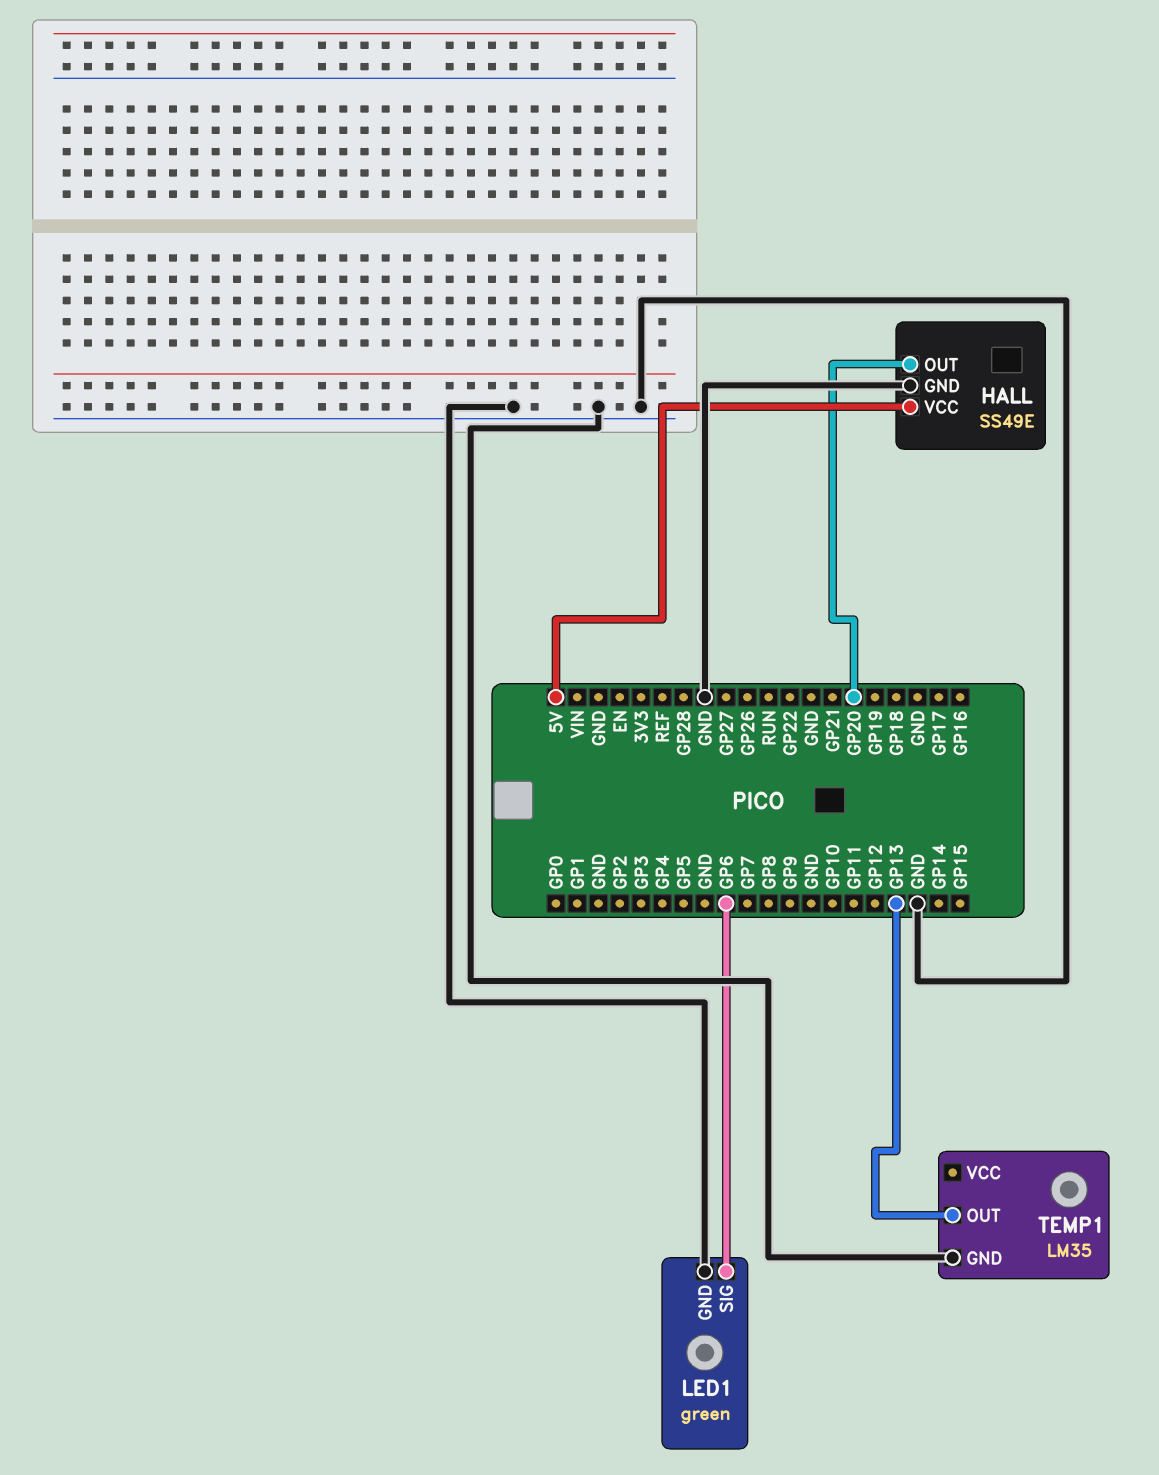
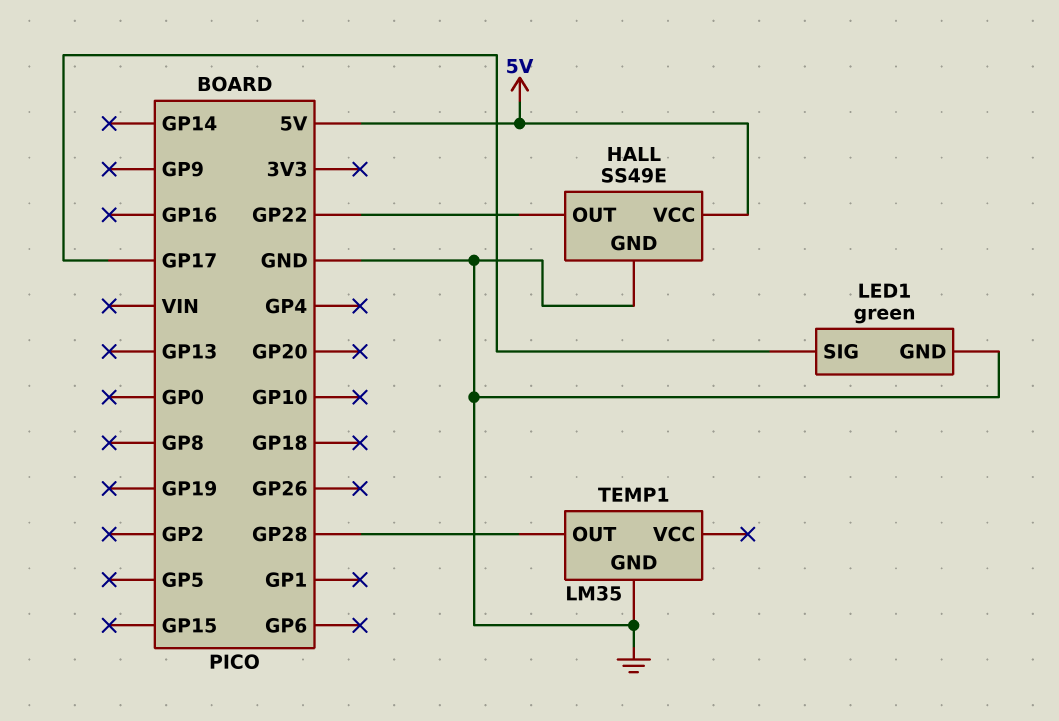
HALL pin OUT: GP20 -> GP22
LED1 pin SIG: GP6 -> GP17
TEMP1 pin OUT: GP13 -> GP28

